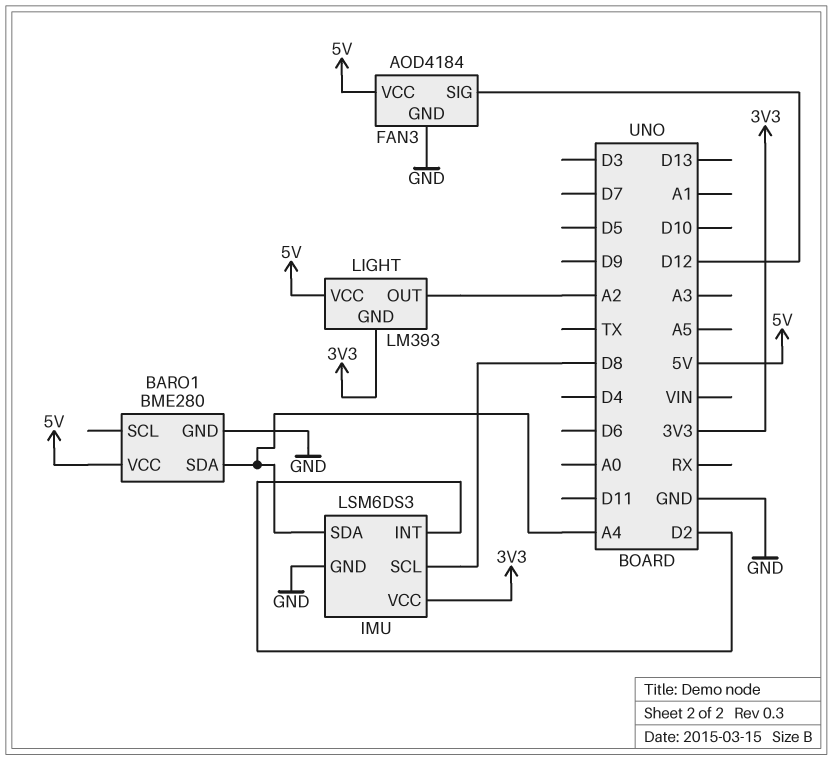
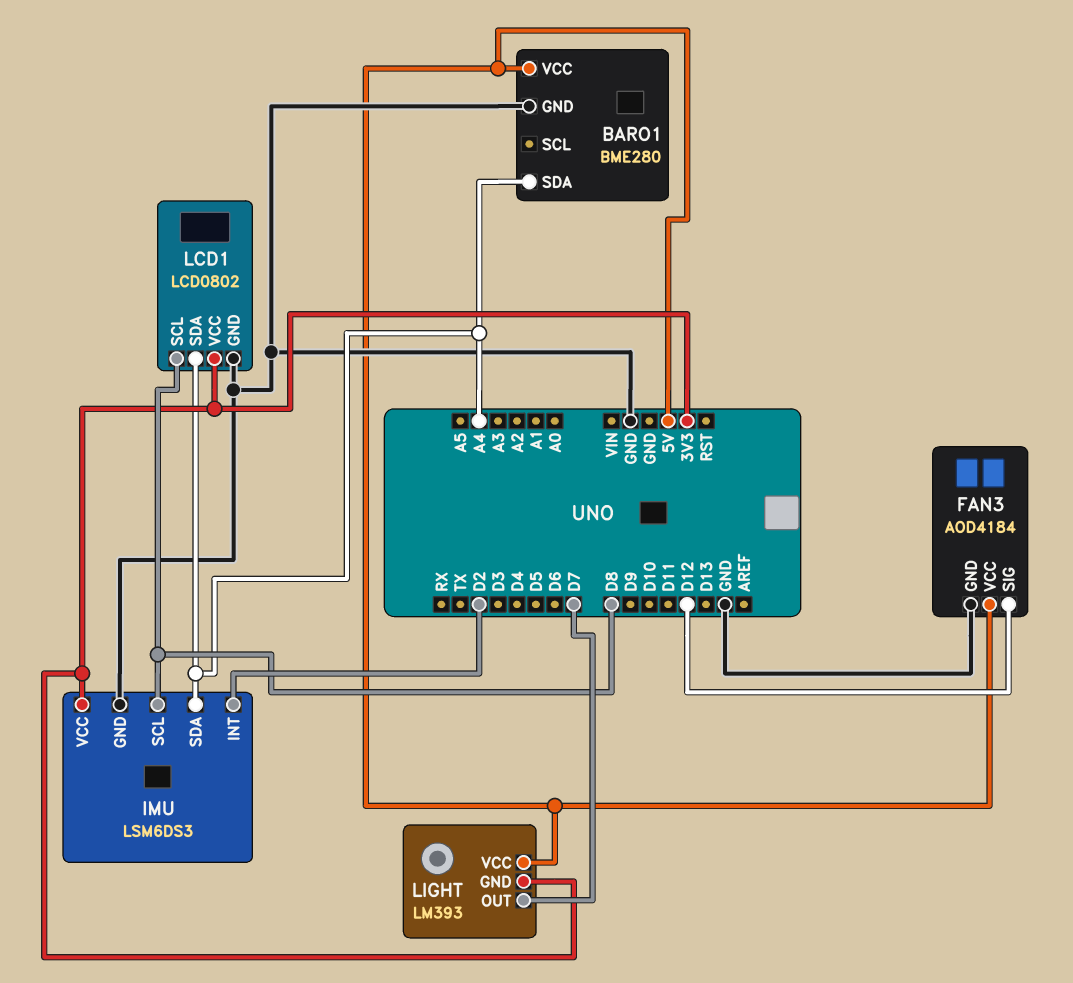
LCD1: none -> LCD0802
LCD1 pin GND: none -> GND
LCD1 pin SCL: none -> D8
LCD1 pin SDA: none -> A4
LCD1 pin VCC: none -> 3V3
LIGHT pin OUT: A2 -> D7

